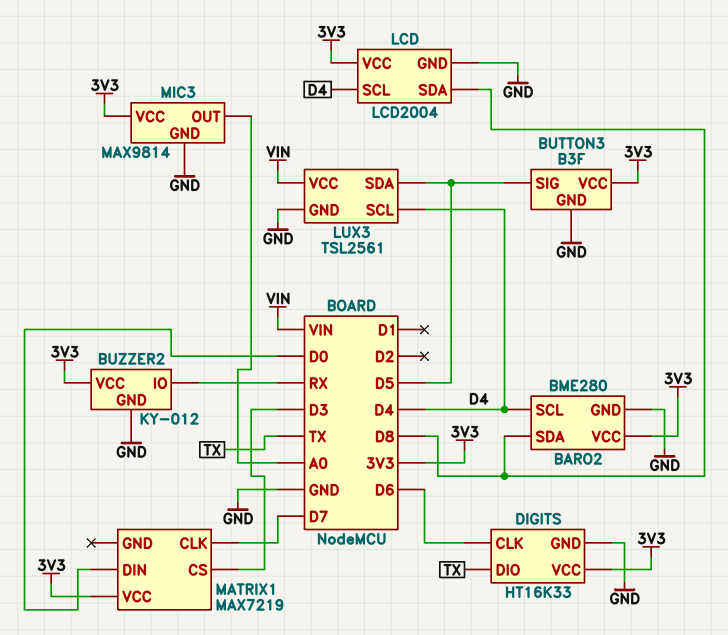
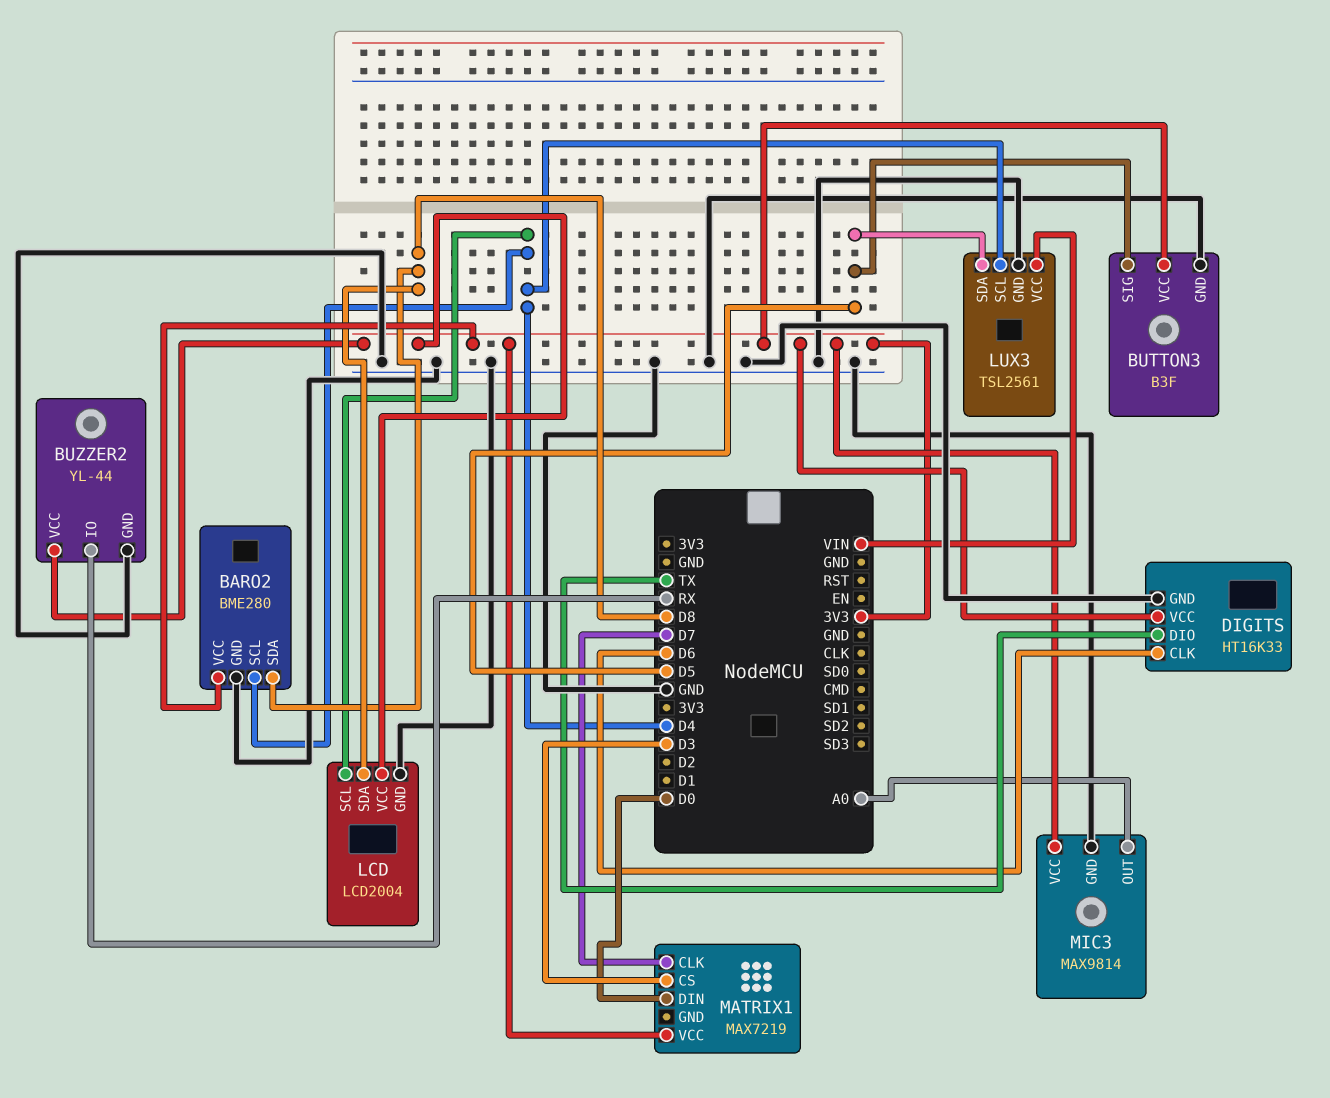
BUZZER2: KY-012 -> YL-44

